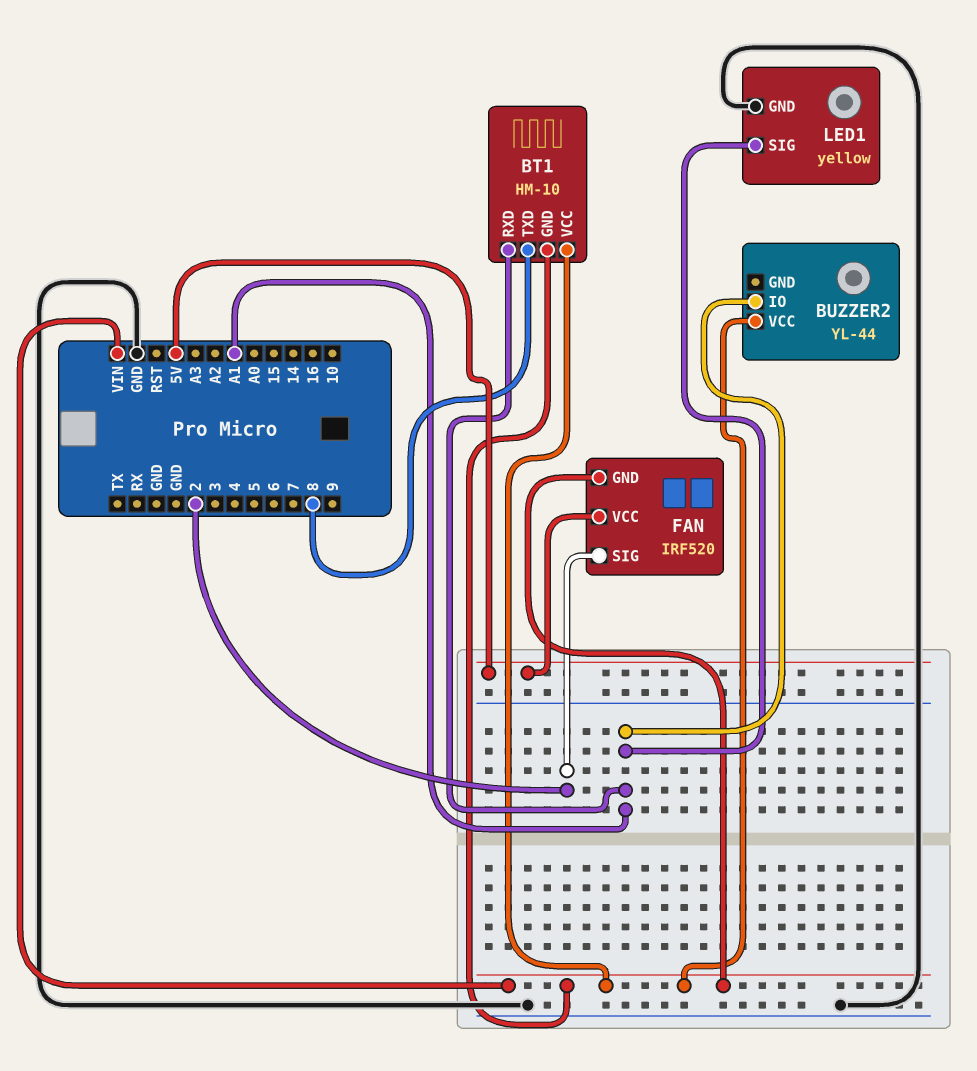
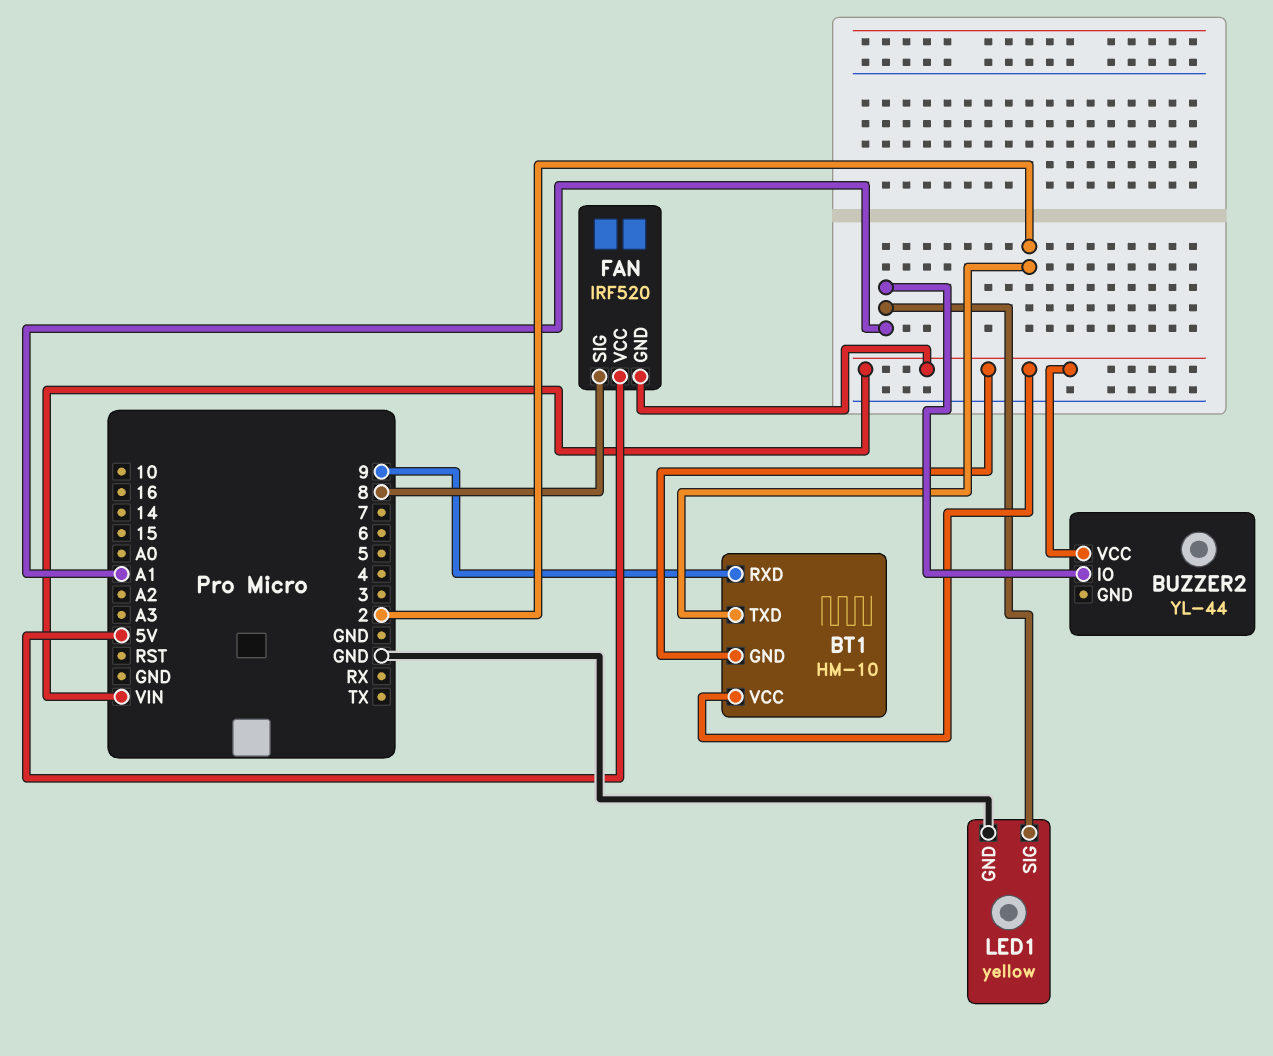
BT1 pin RXD: A1 -> 9
BT1 pin TXD: 8 -> 2
FAN pin SIG: 2 -> 8

